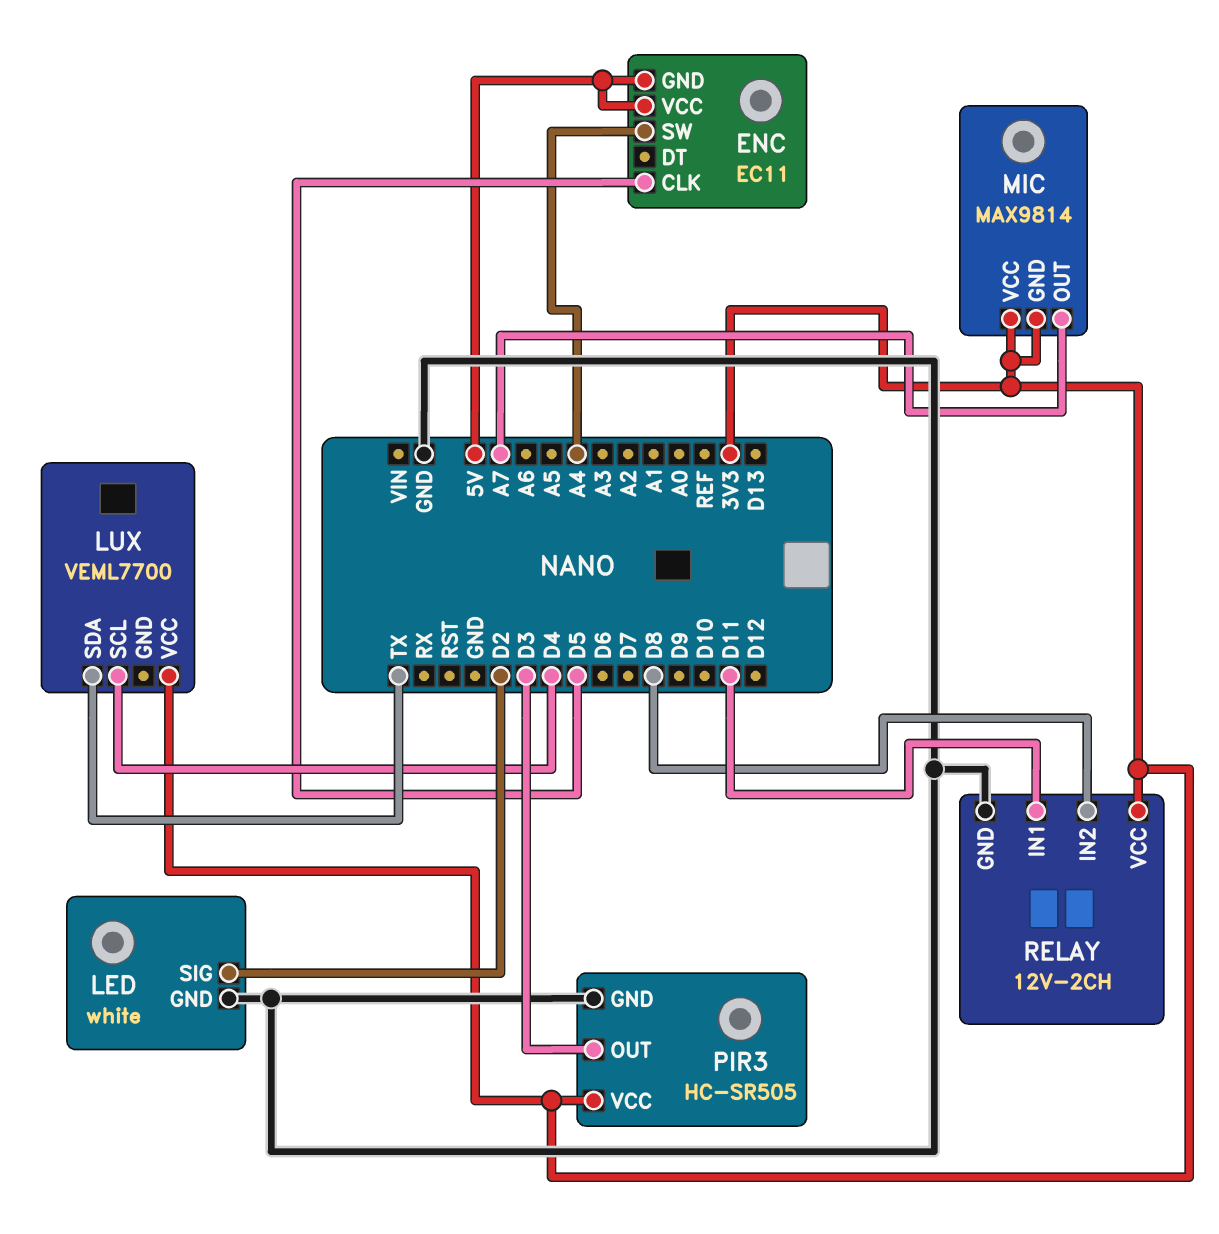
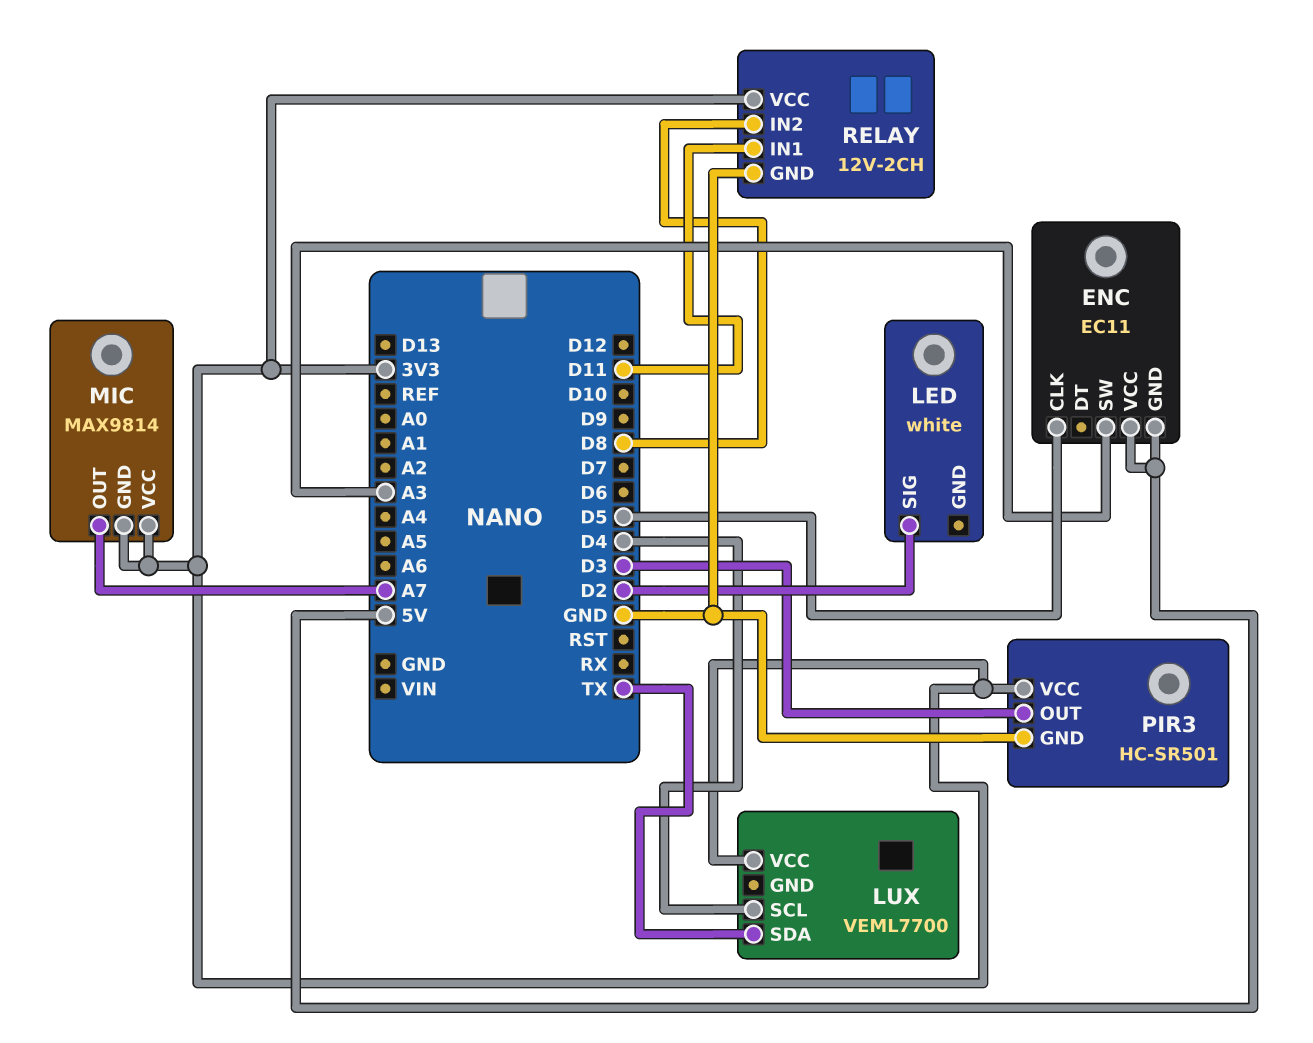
ENC pin SW: A4 -> A3
LED pin GND: GND -> none
PIR3: HC-SR505 -> HC-SR501

